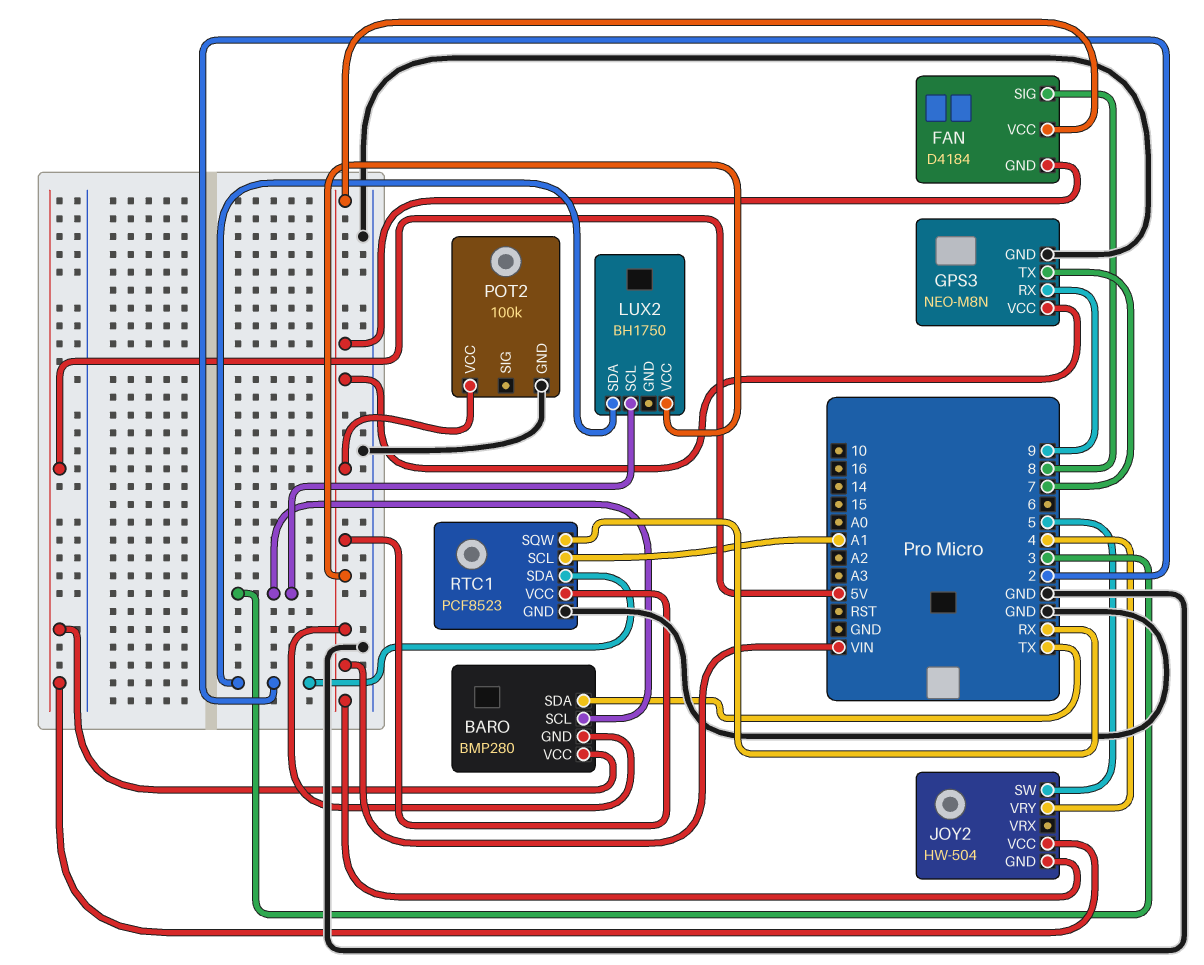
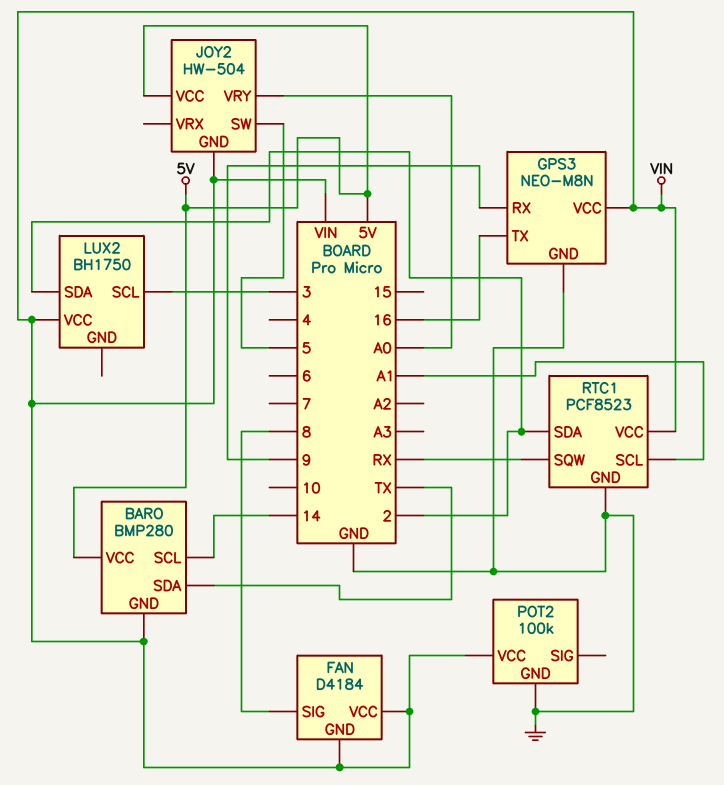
BARO pin SCL: 3 -> 14
GPS3 pin TX: 7 -> 16
JOY2 pin VRY: 4 -> A0

